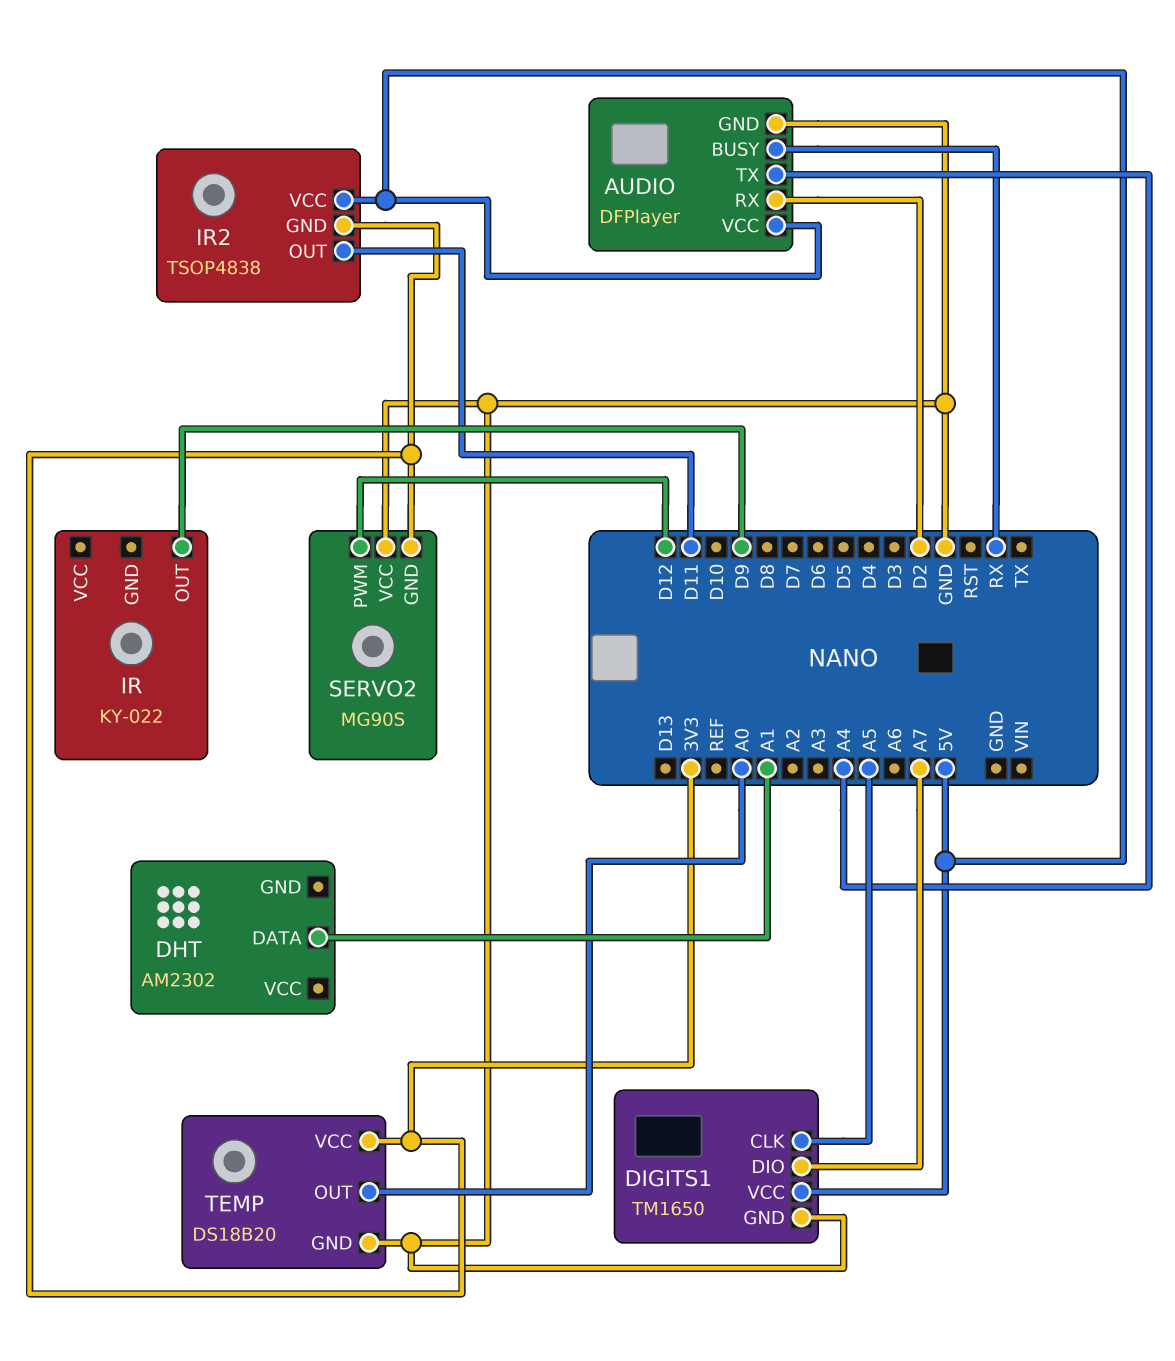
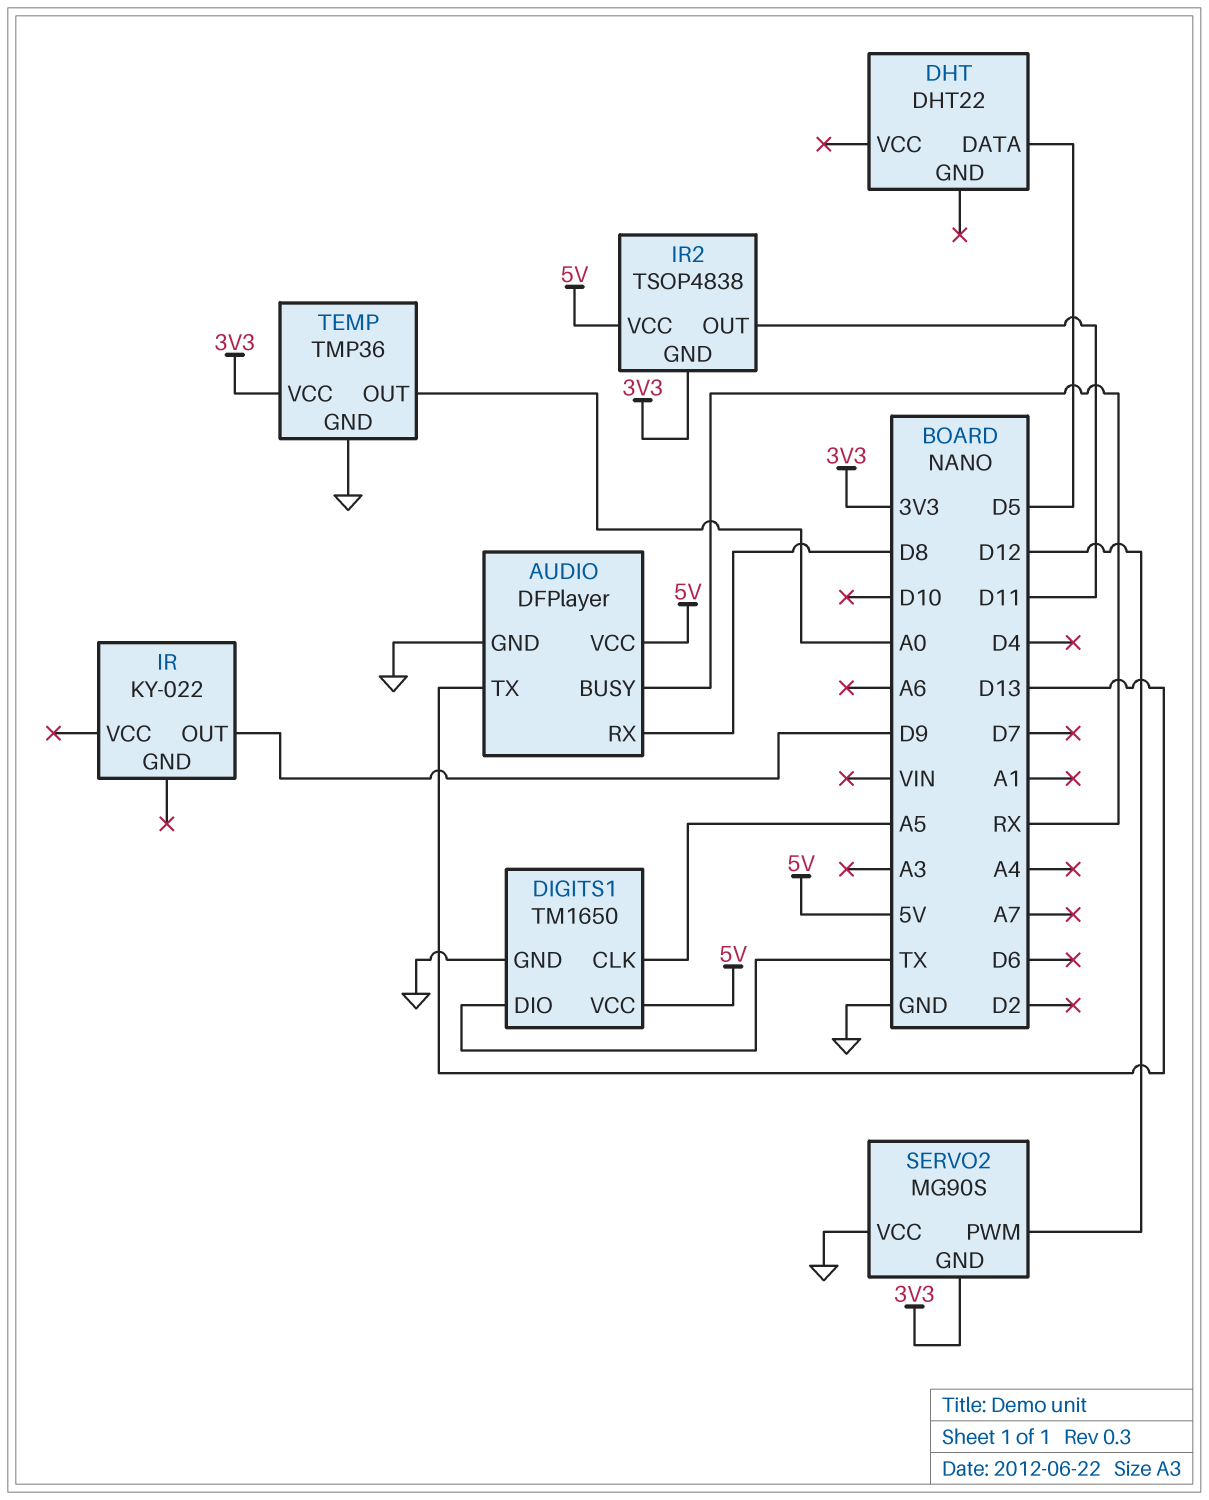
AUDIO pin RX: D2 -> D8
AUDIO pin TX: A4 -> D13
DHT: AM2302 -> DHT22
DHT pin DATA: A1 -> D5
DIGITS1 pin DIO: A7 -> TX
TEMP: DS18B20 -> TMP36

